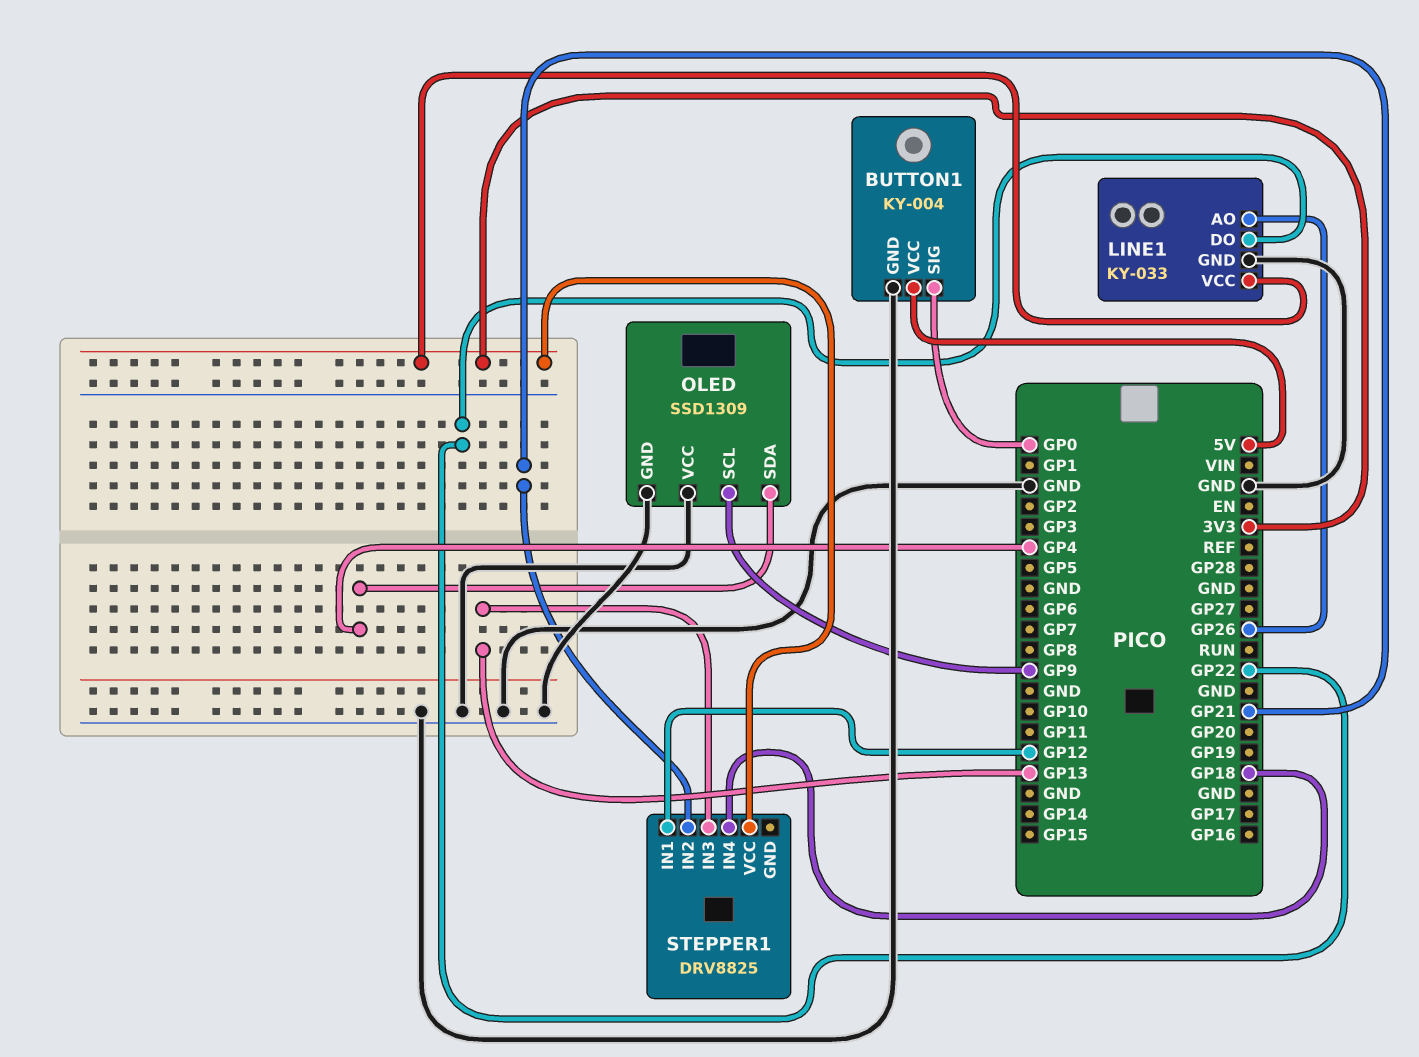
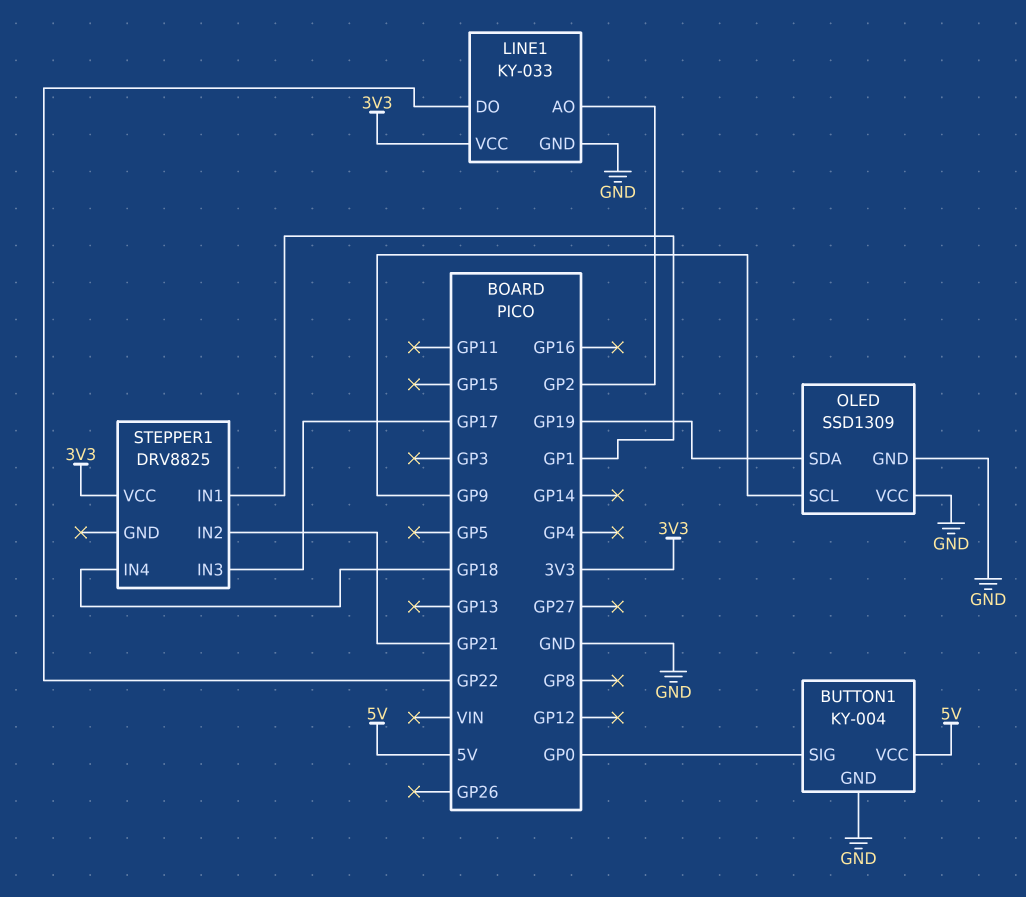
LINE1 pin AO: GP26 -> GP2
OLED pin SDA: GP4 -> GP19
STEPPER1 pin IN1: GP12 -> GP1
STEPPER1 pin IN3: GP13 -> GP17

